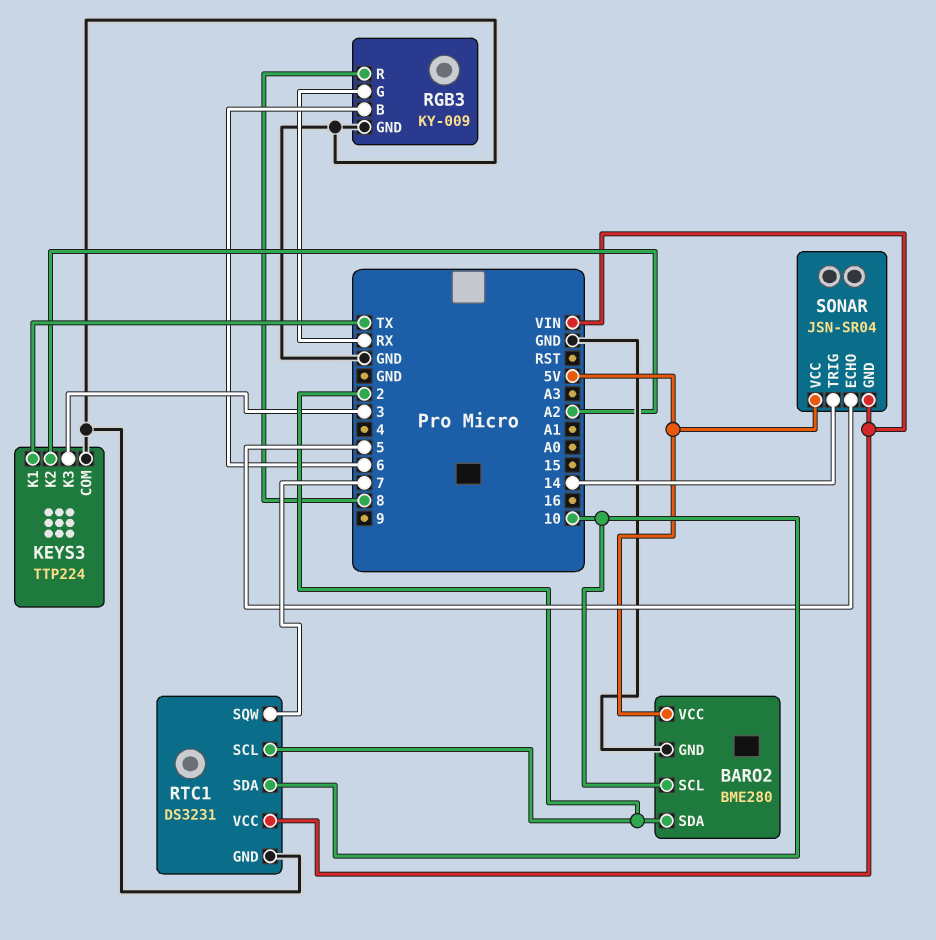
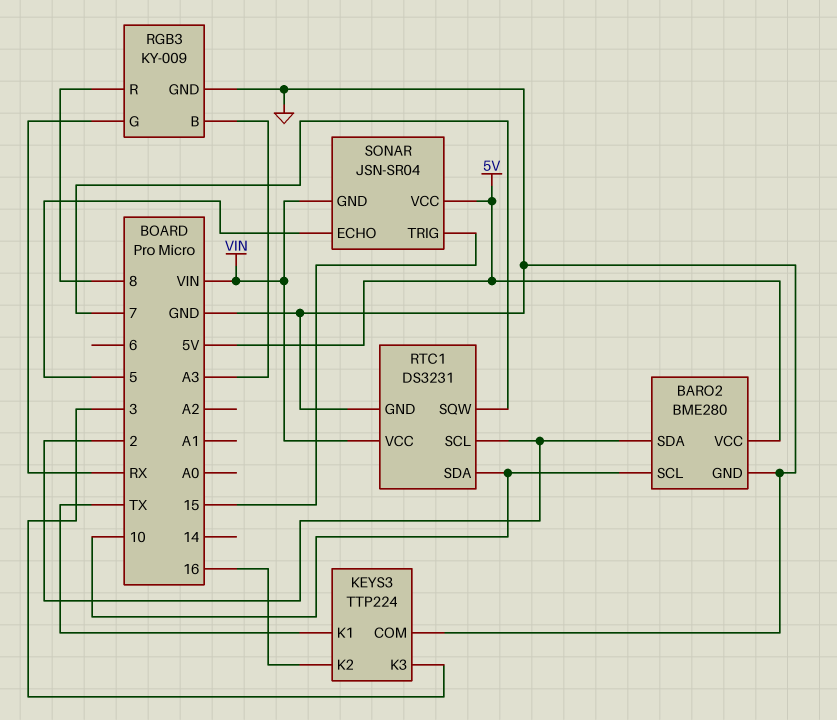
KEYS3 pin K2: A2 -> 16
RGB3 pin B: 6 -> A3
SONAR pin TRIG: 14 -> 15

